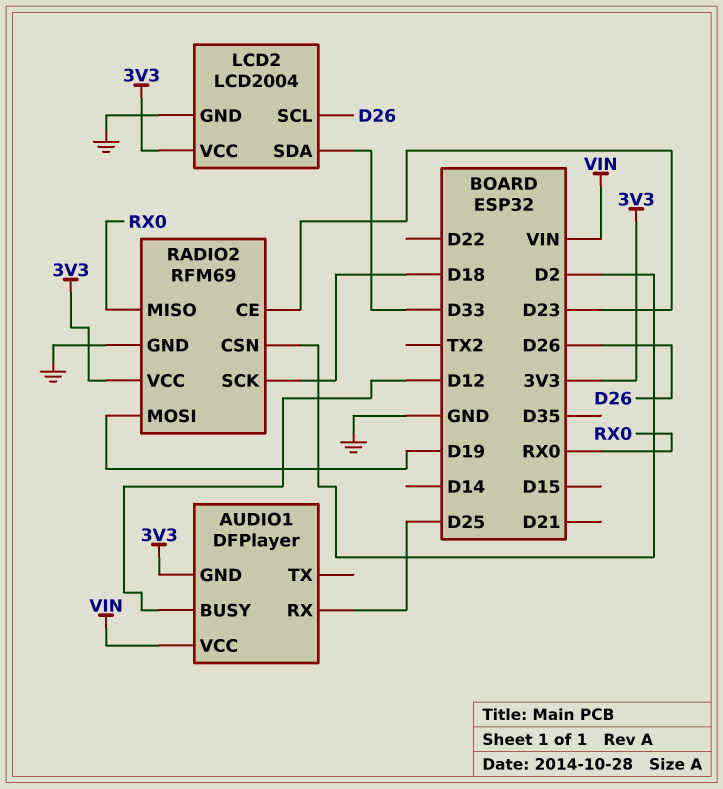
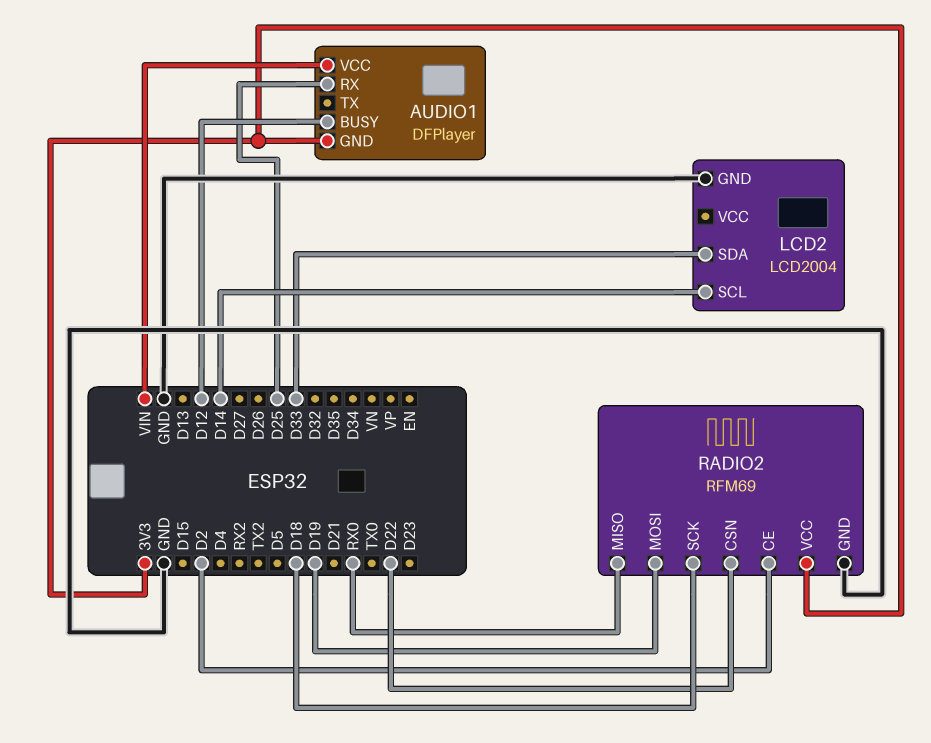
LCD2 pin SCL: D26 -> D14
LCD2 pin VCC: 3V3 -> none
RADIO2 pin CE: D23 -> D2
RADIO2 pin CSN: D2 -> D22

